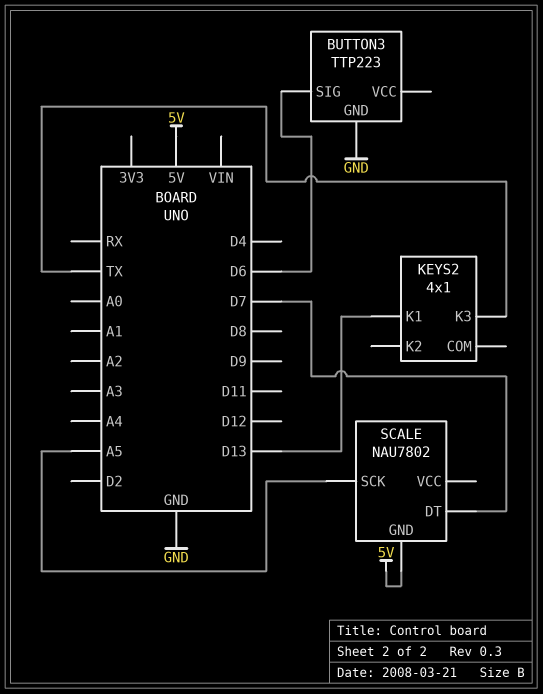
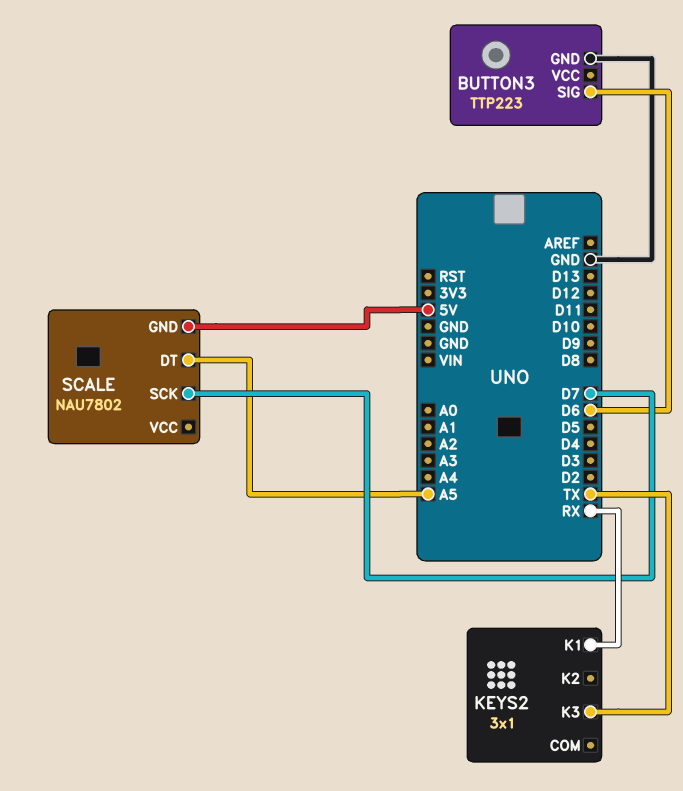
KEYS2: 4x1 -> 3x1
KEYS2 pin K1: D13 -> RX
SCALE pin DT: D7 -> A5
SCALE pin SCK: A5 -> D7

